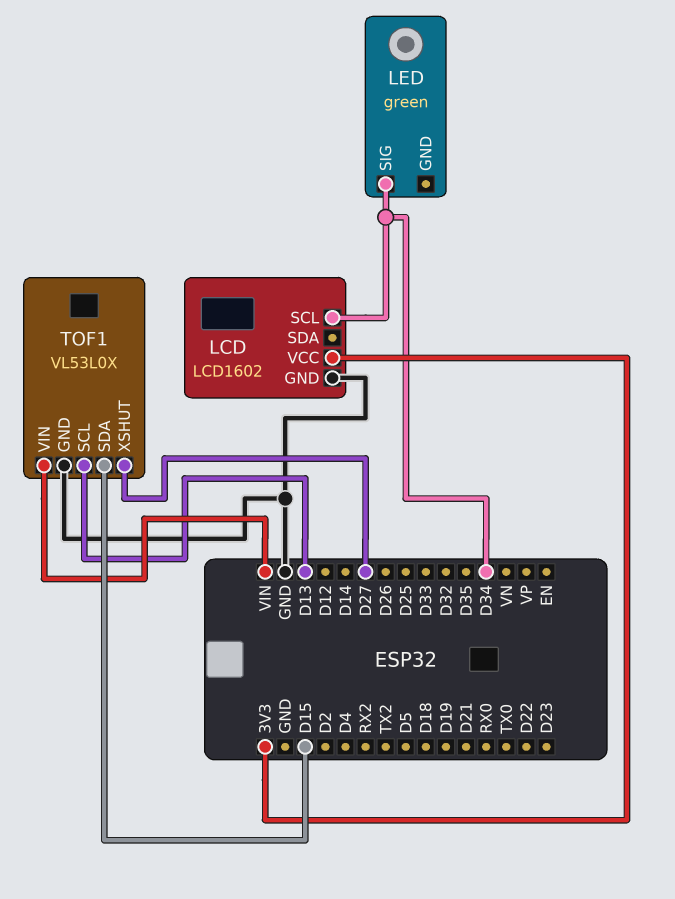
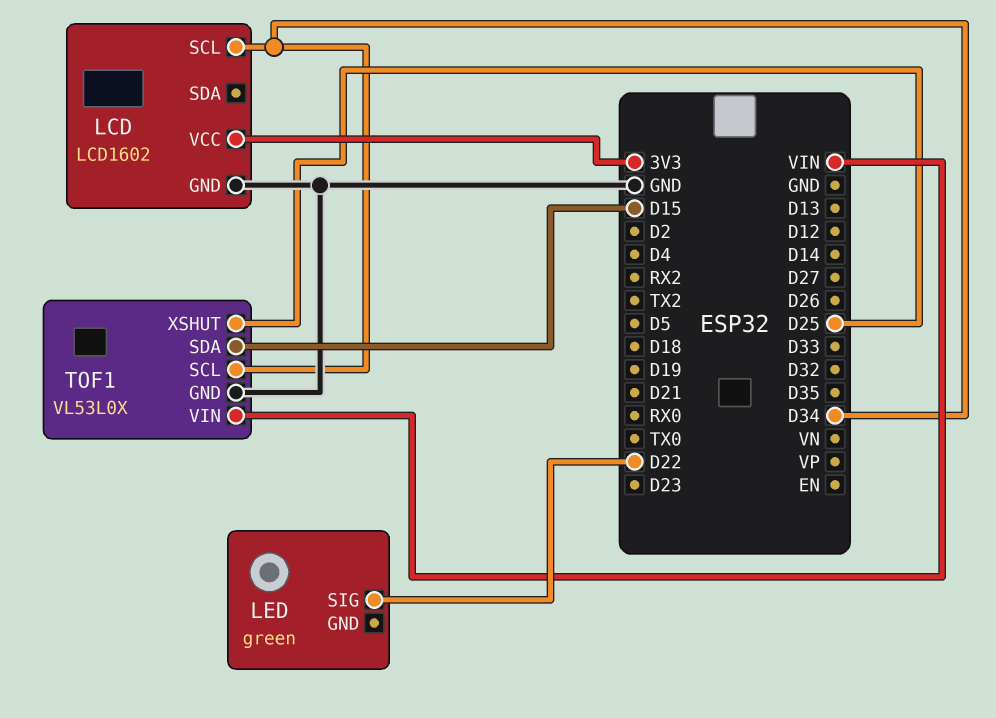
LED pin SIG: D34 -> D22
TOF1 pin SCL: D13 -> D34
TOF1 pin XSHUT: D27 -> D25

